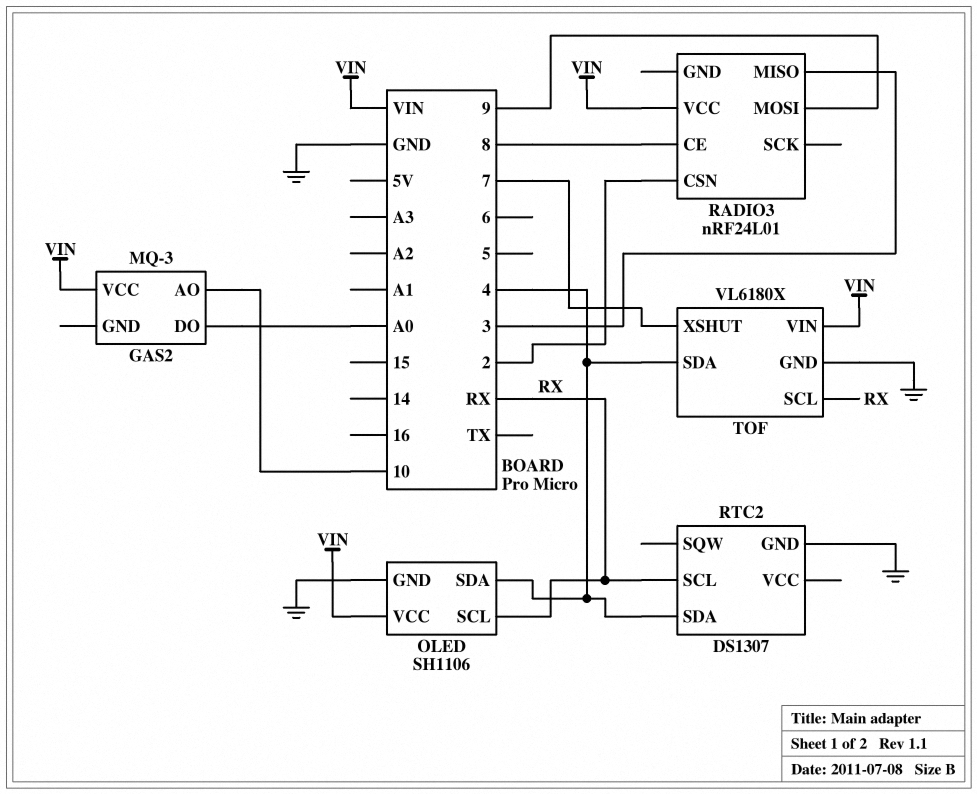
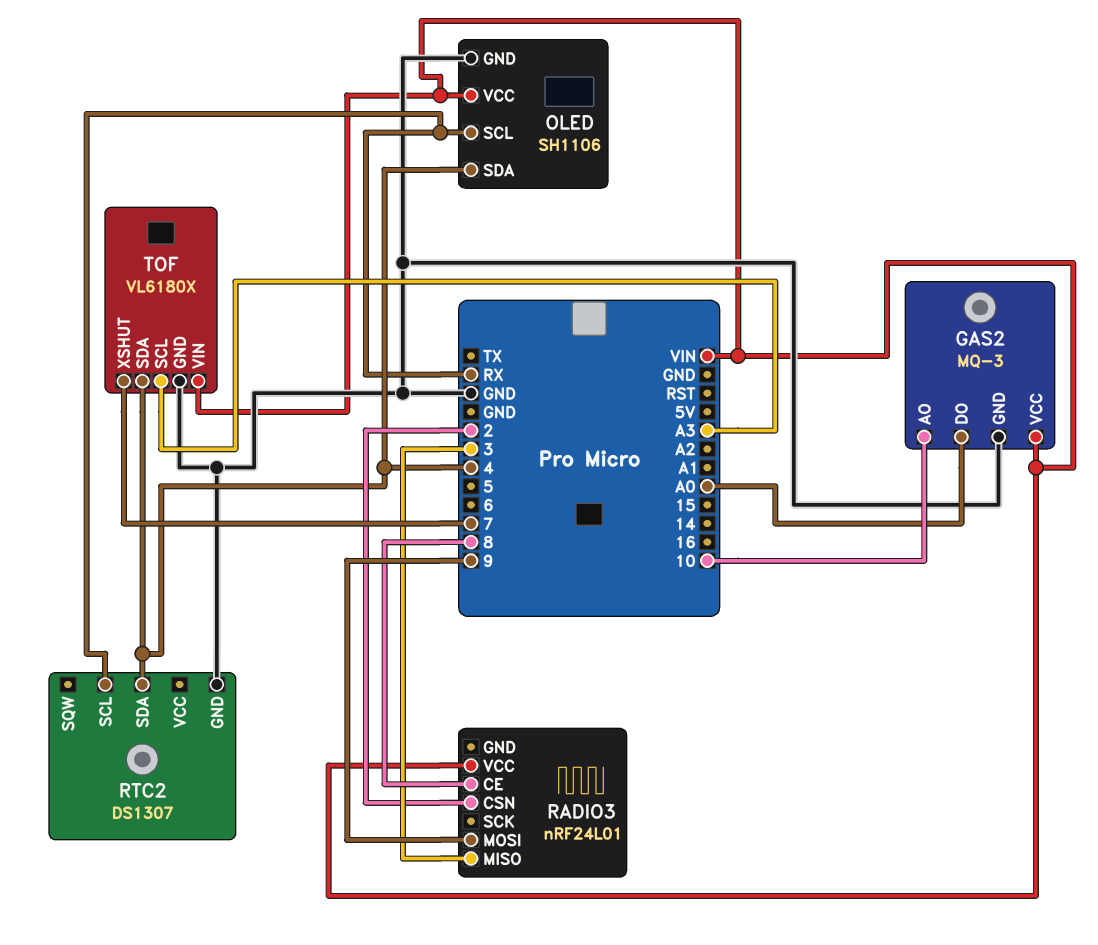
GAS2 pin GND: none -> GND
TOF pin SCL: RX -> A3

